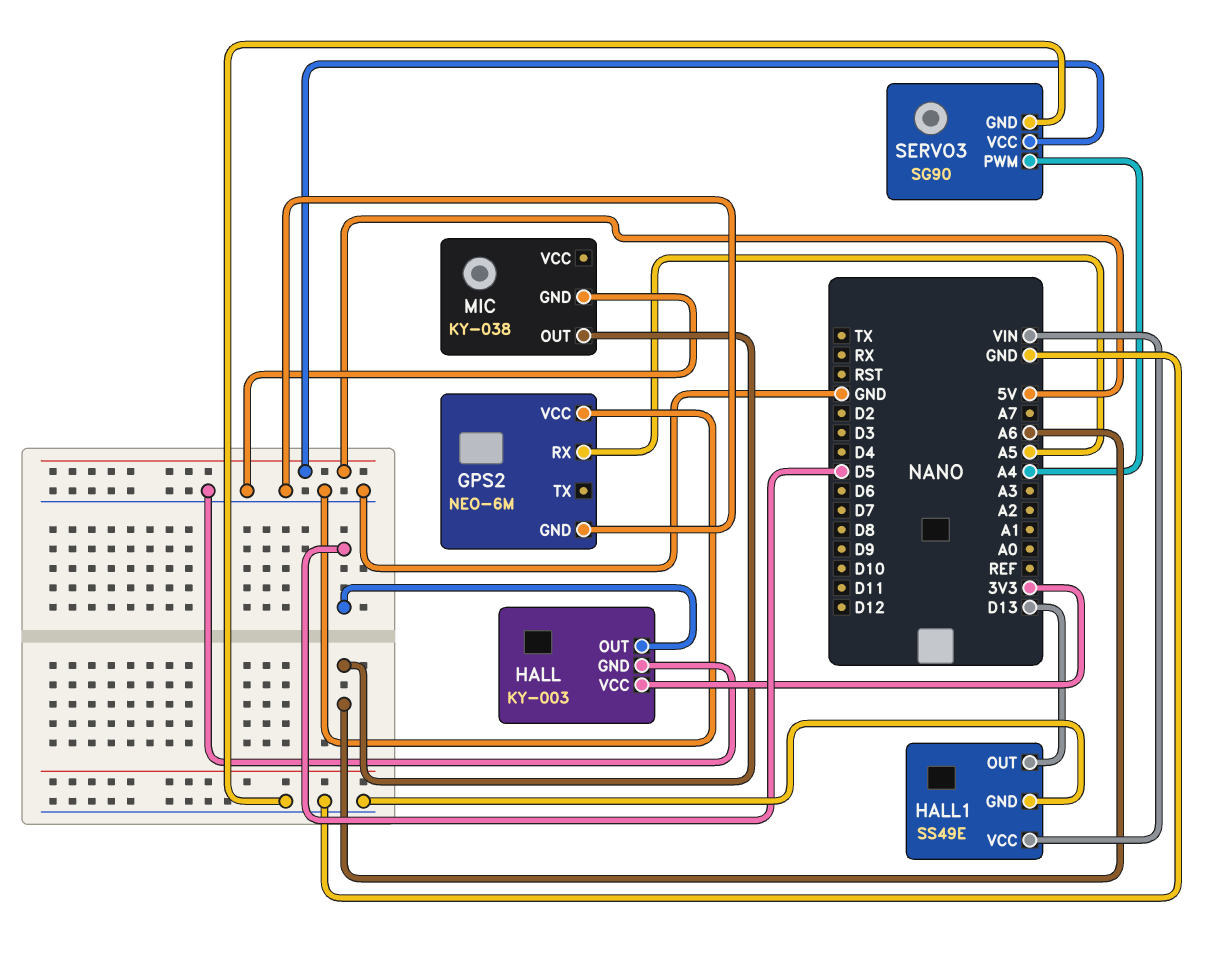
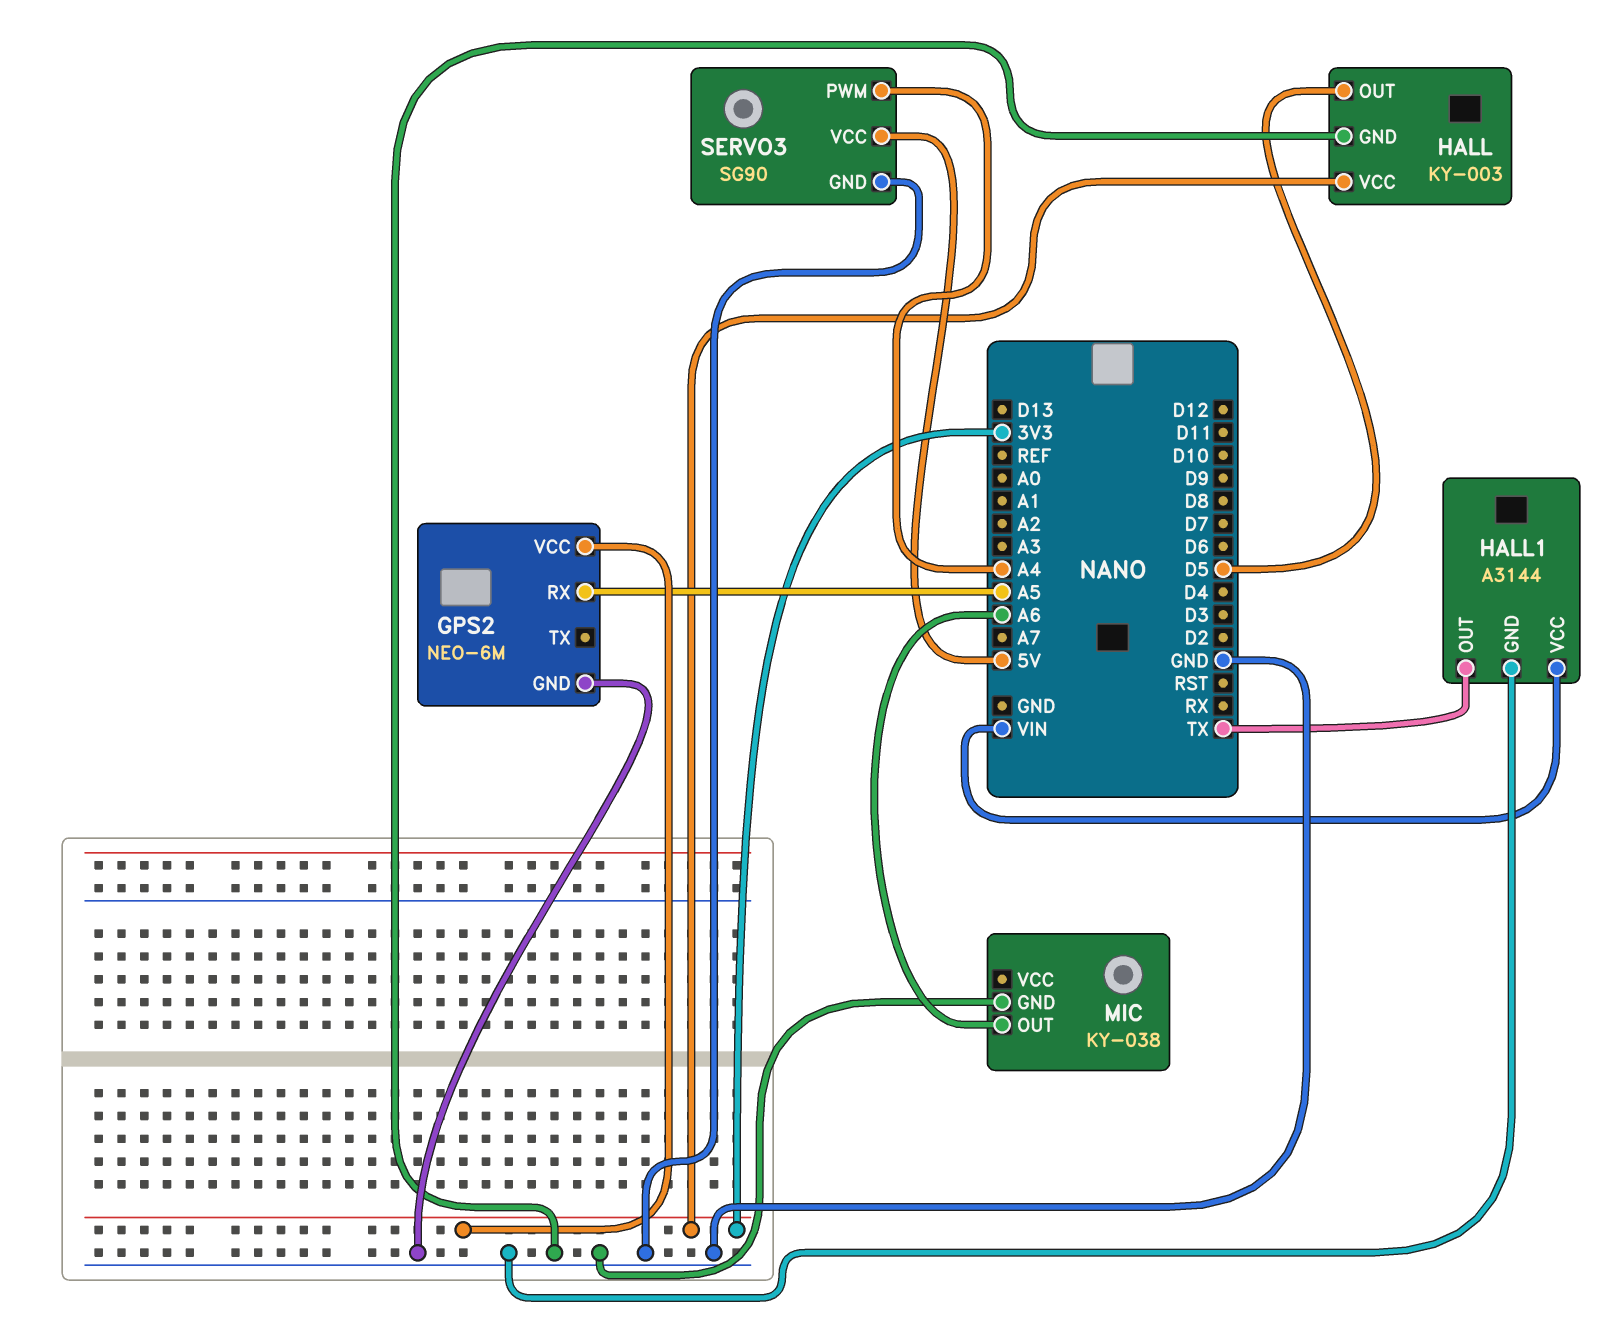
GPS2 pin VCC: GND -> 3V3
HALL1: SS49E -> A3144
HALL1 pin OUT: D13 -> TX

